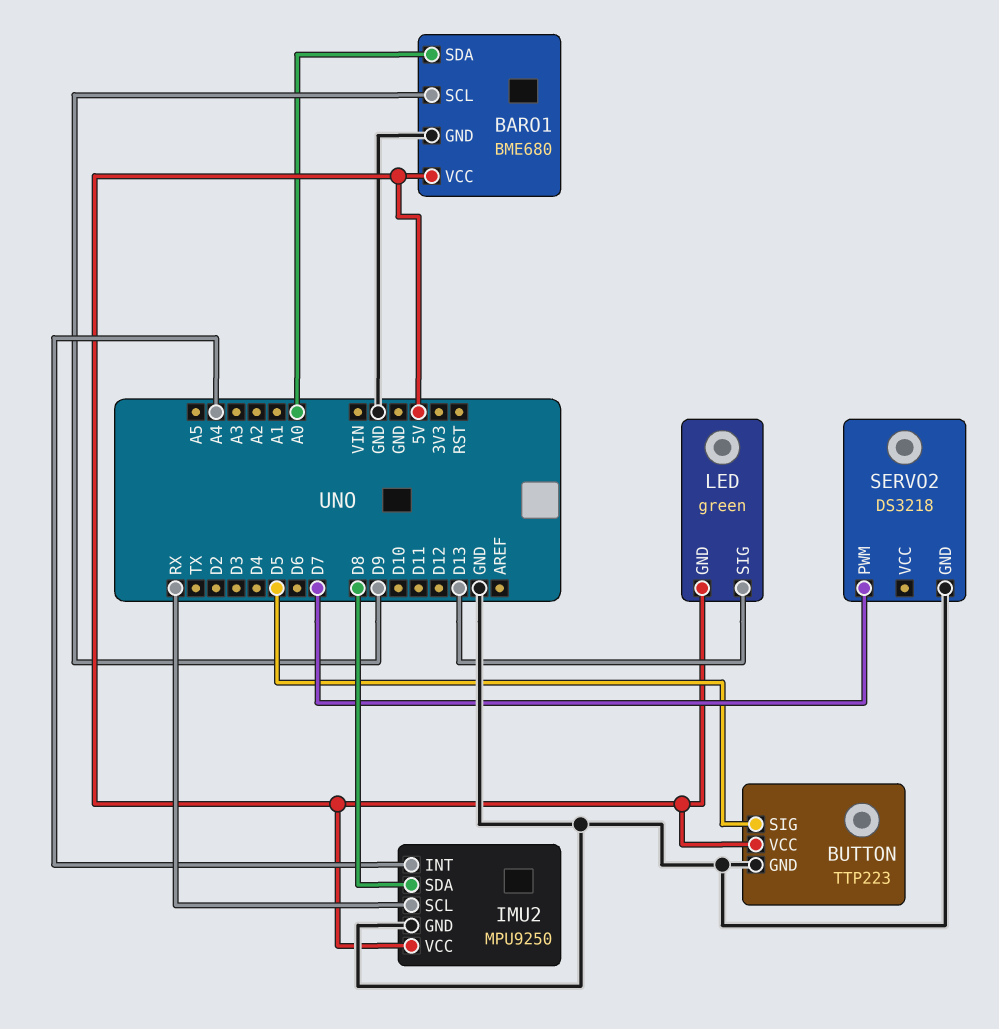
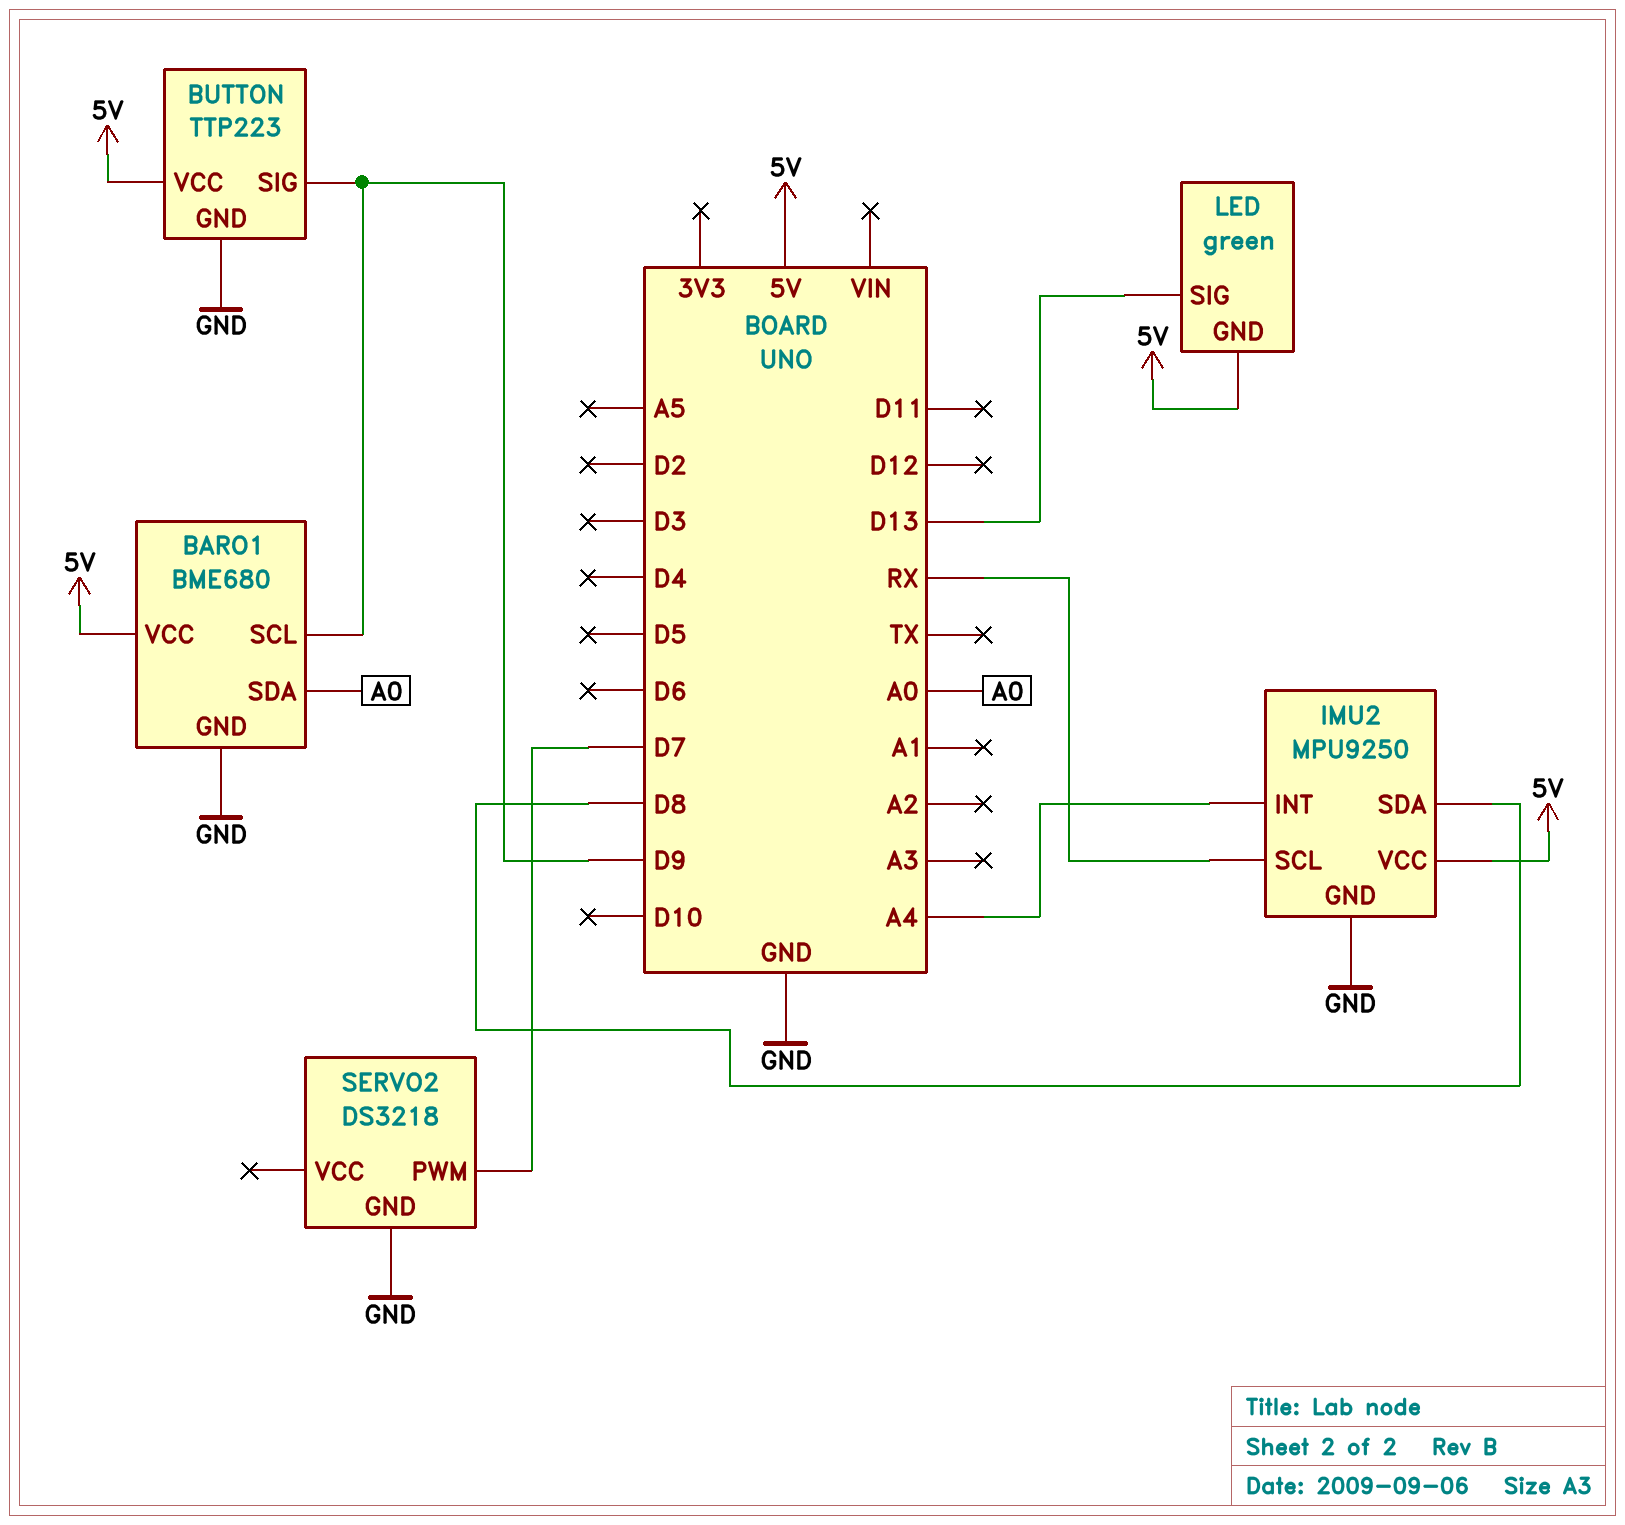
BUTTON pin SIG: D5 -> D9

